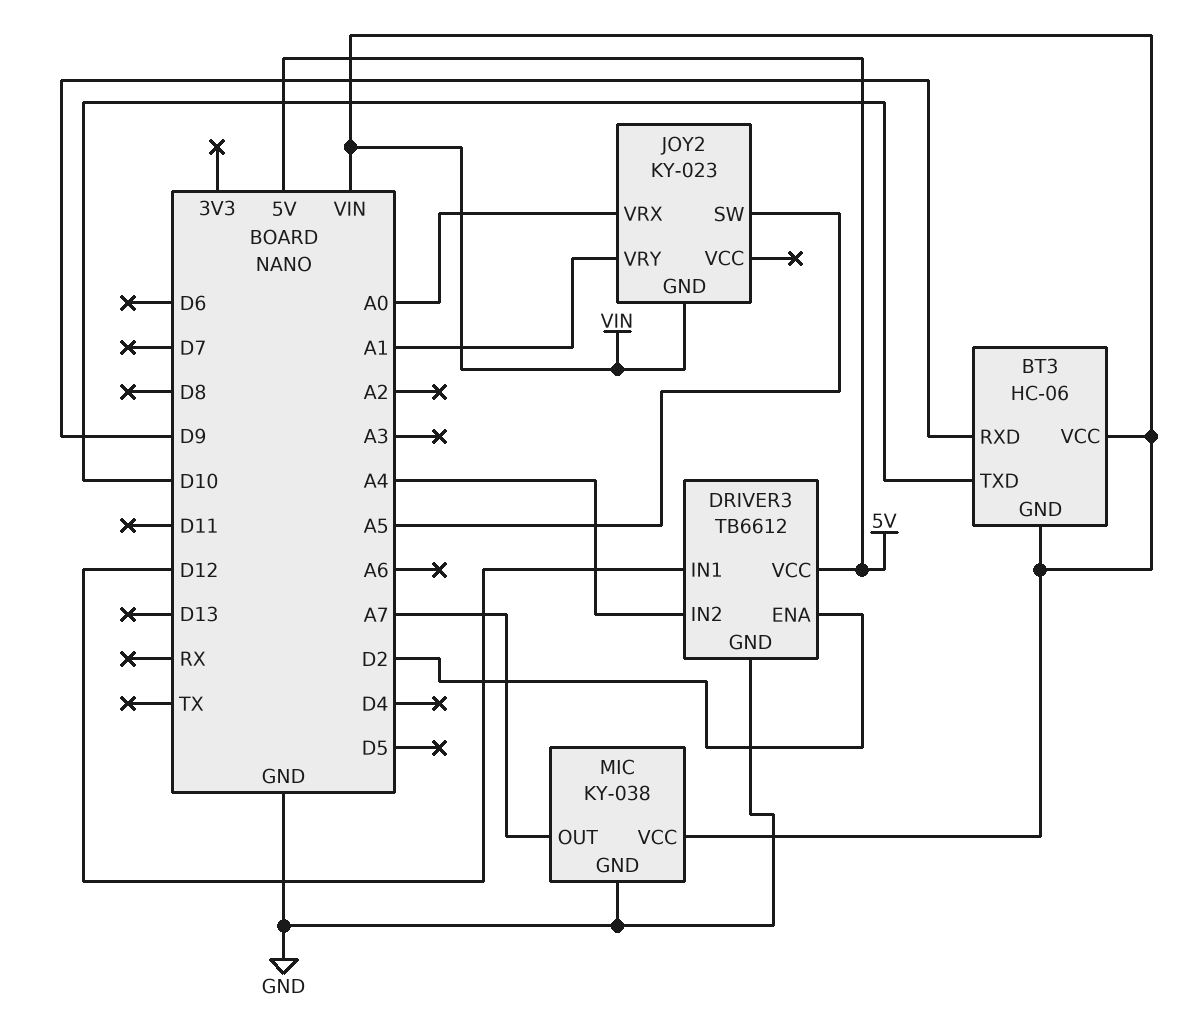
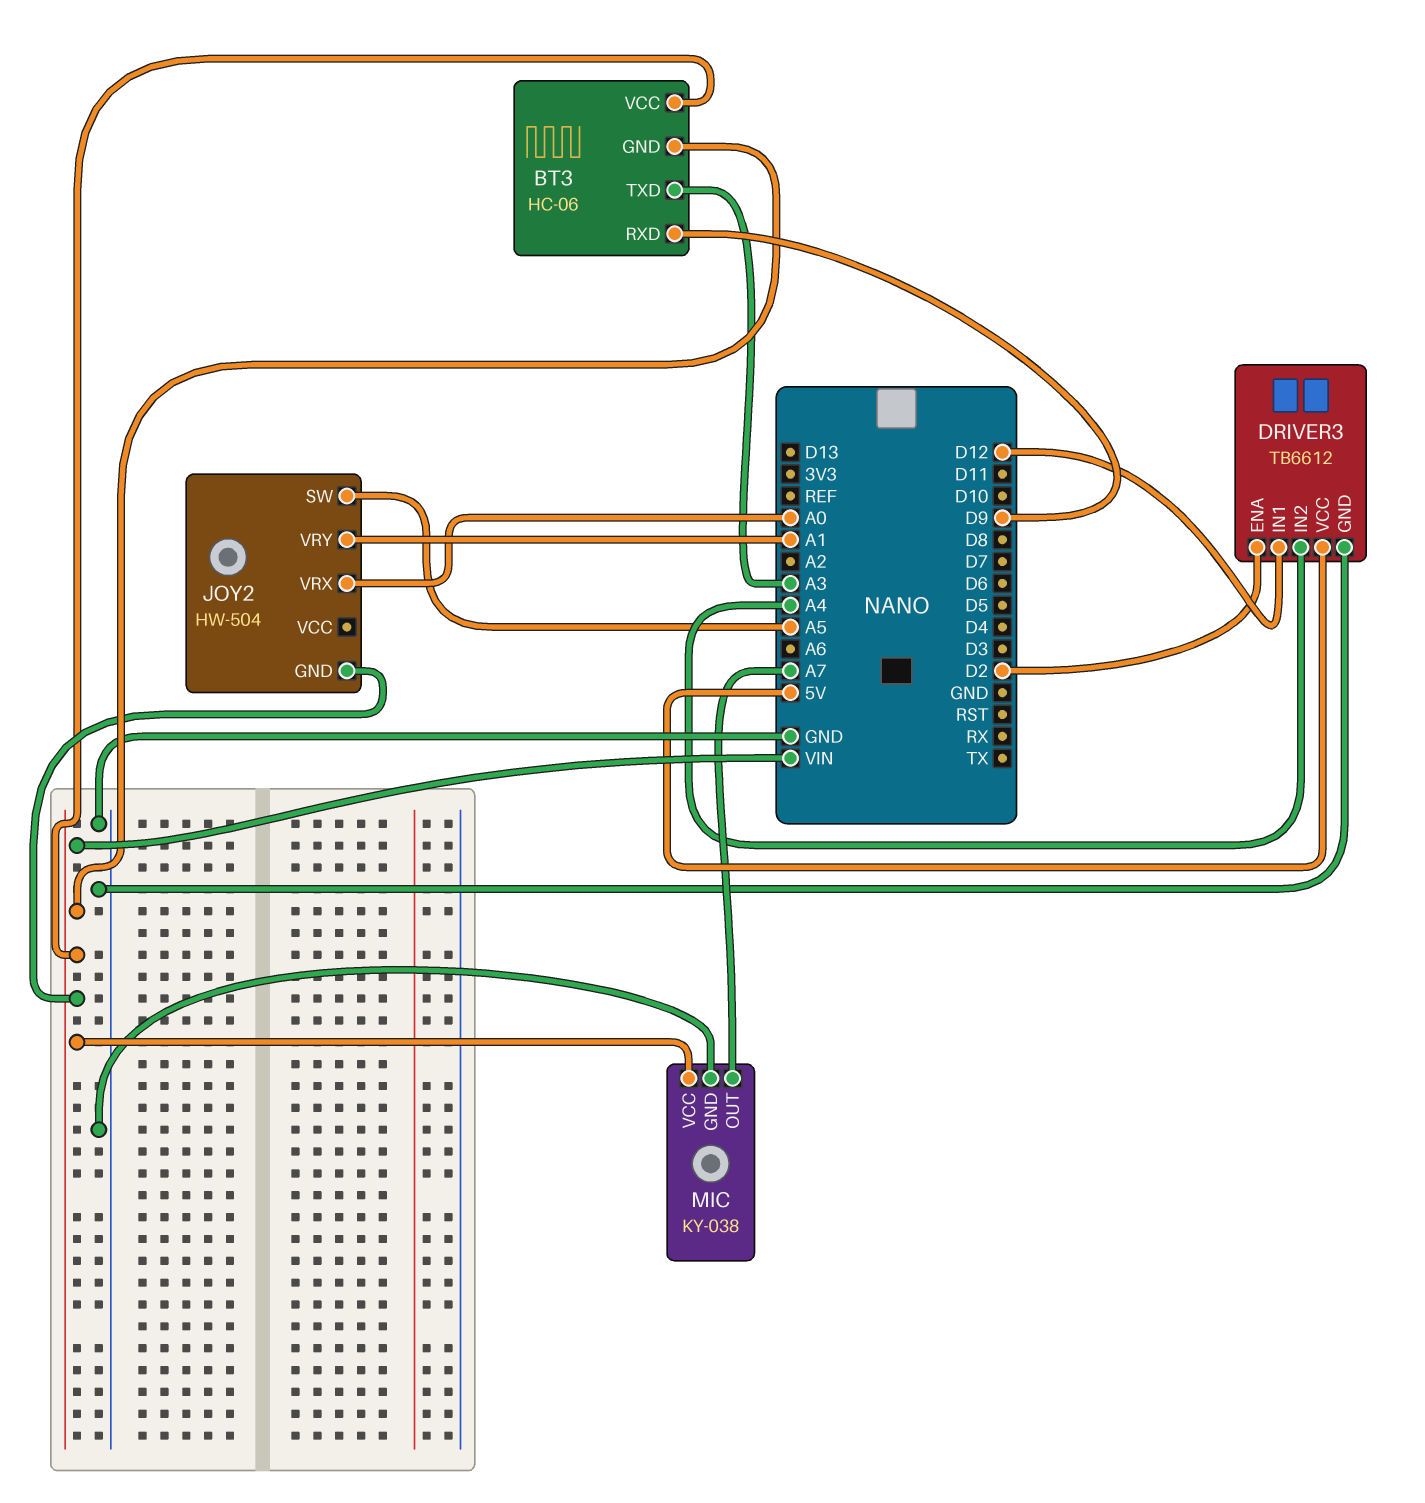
BT3 pin TXD: D10 -> A3
JOY2: KY-023 -> HW-504

